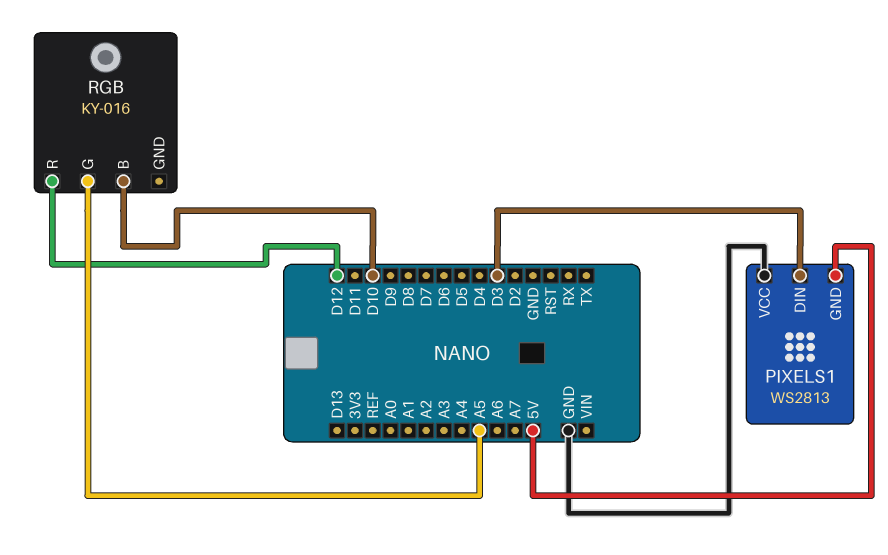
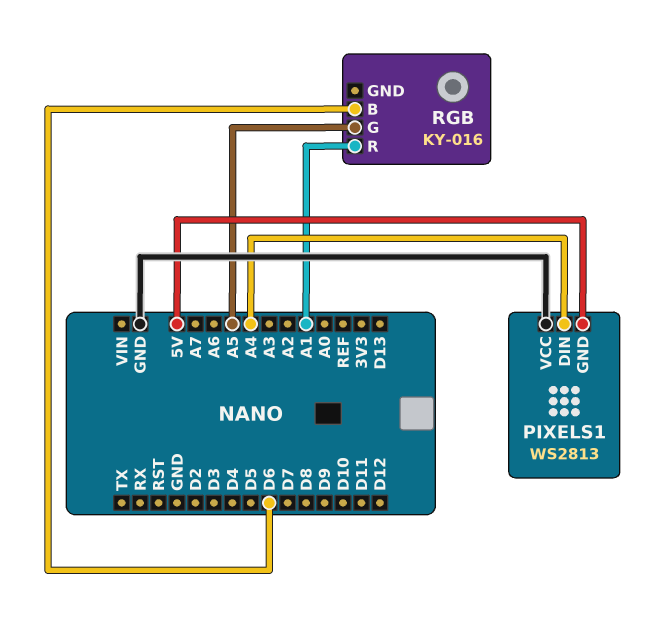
PIXELS1 pin DIN: D3 -> A4
RGB pin B: D10 -> D6
RGB pin R: D12 -> A1

